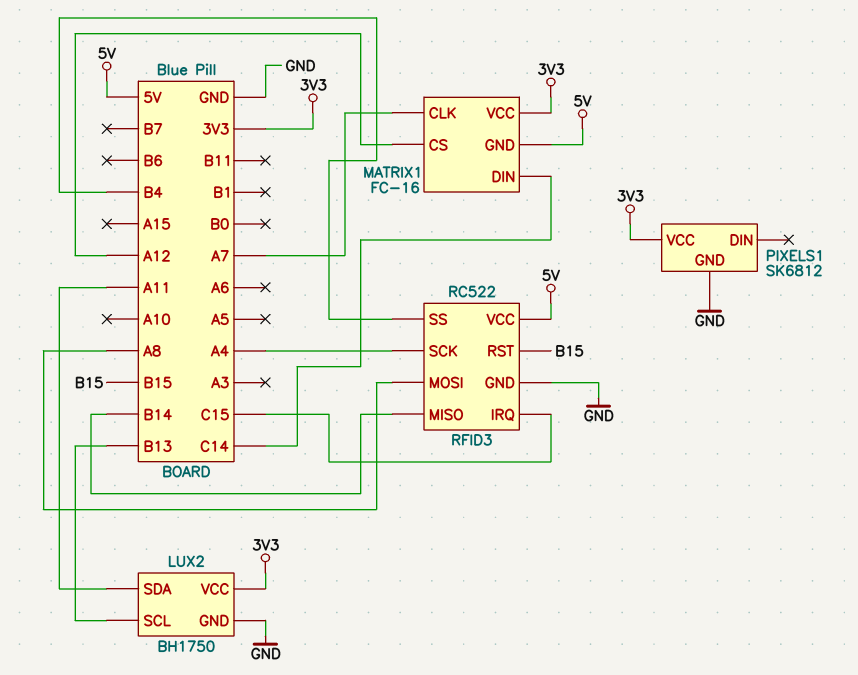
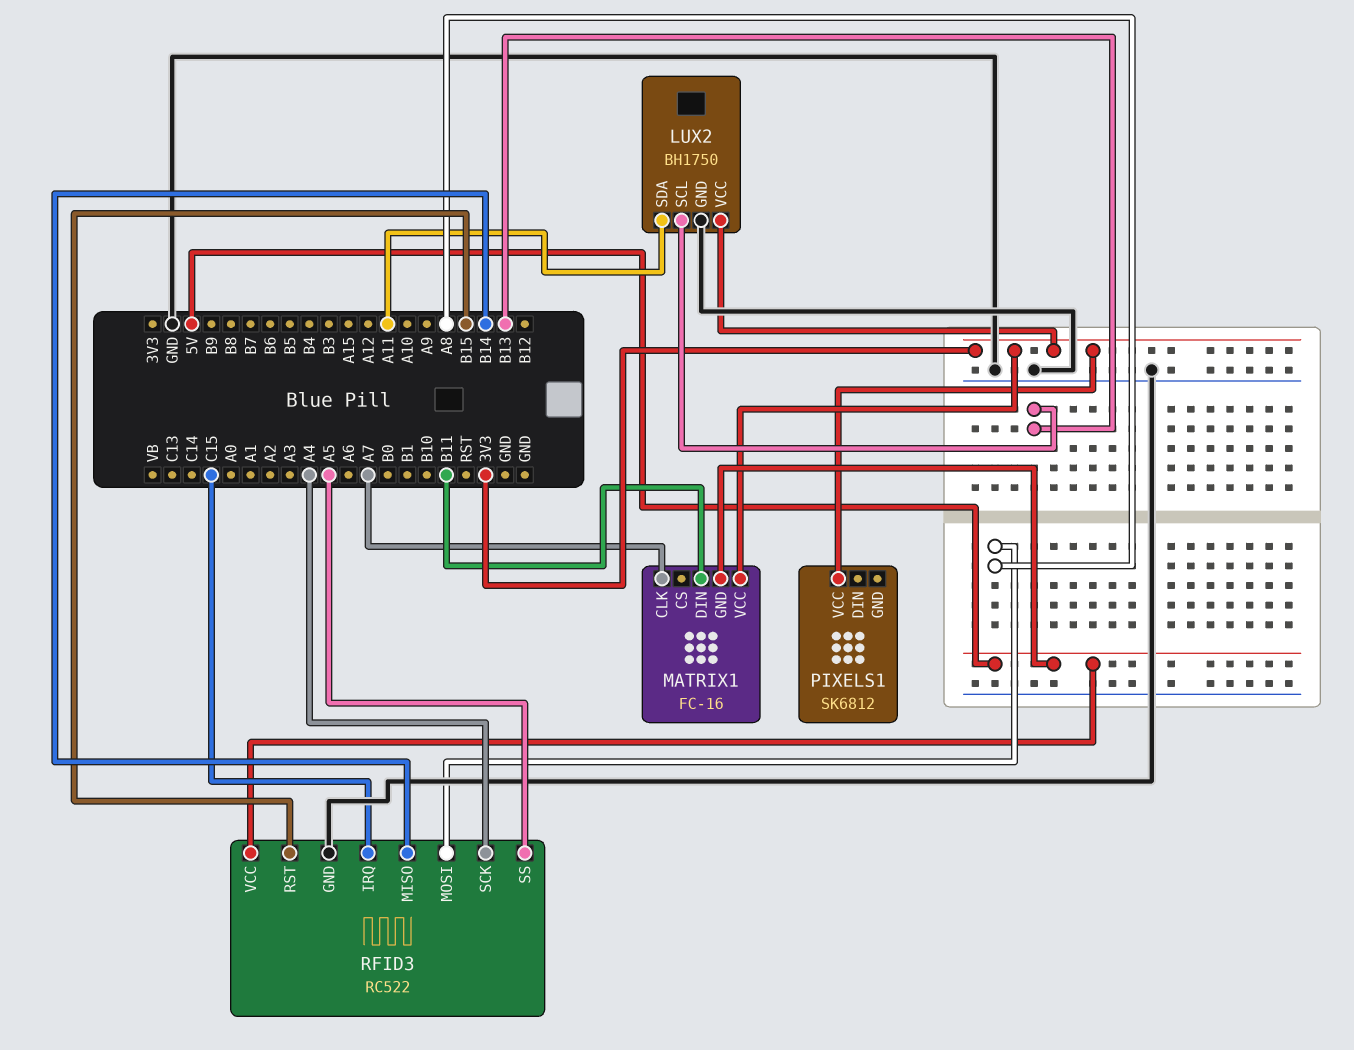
MATRIX1 pin CS: A12 -> none
MATRIX1 pin DIN: C14 -> B11
PIXELS1 pin GND: GND -> none
RFID3 pin SS: B4 -> A5

